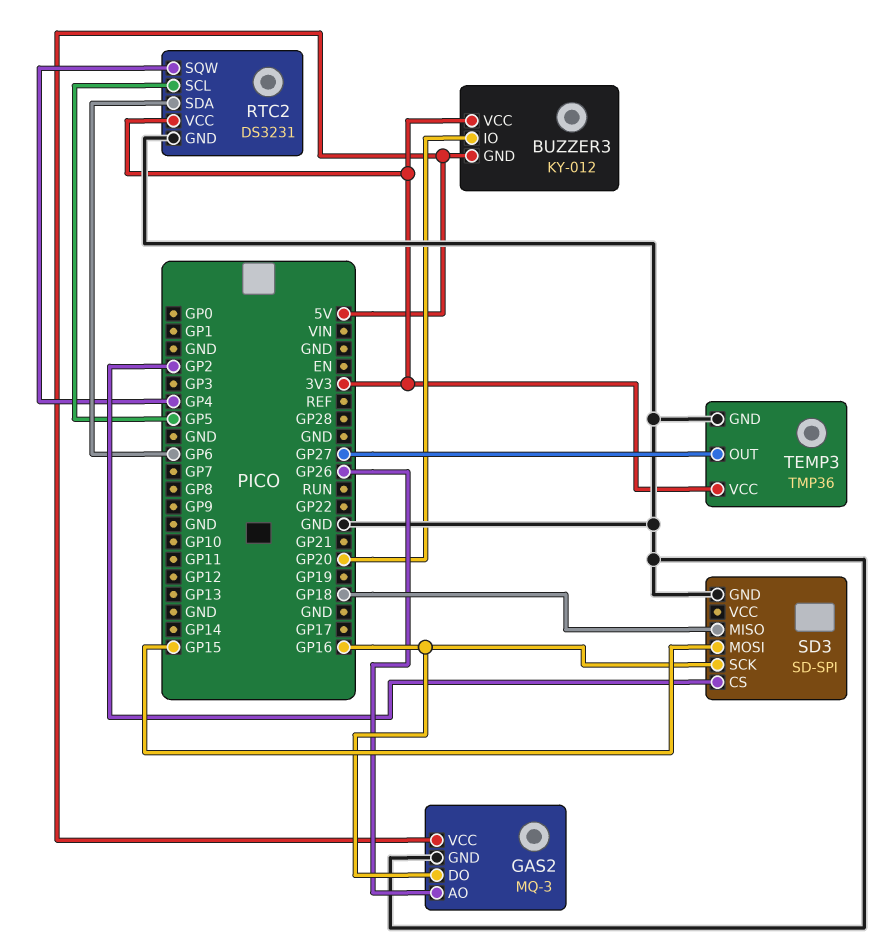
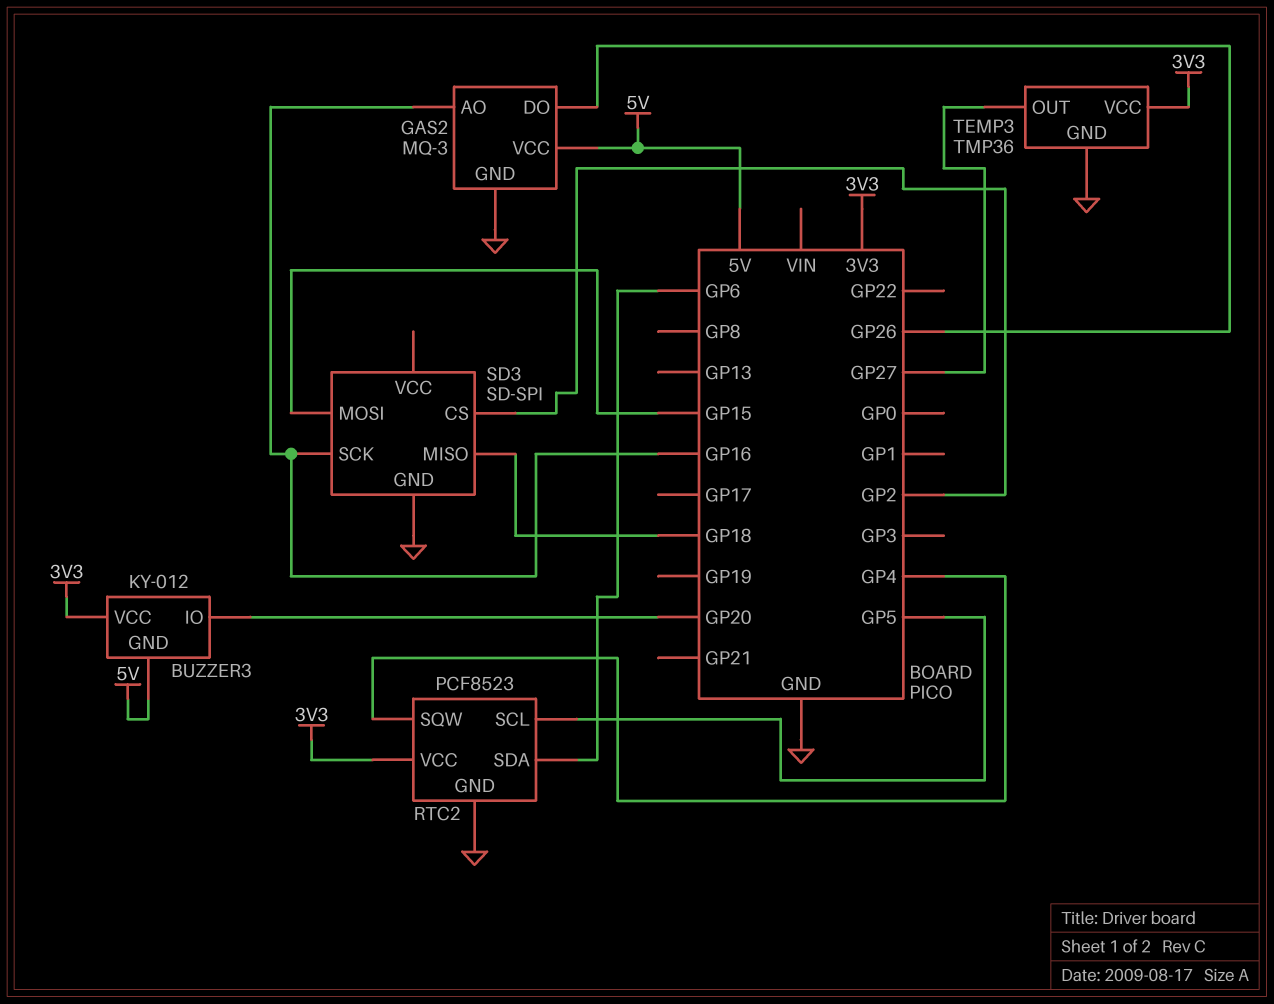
GAS2 pin AO: GP26 -> GP16
GAS2 pin DO: GP16 -> GP26
RTC2: DS3231 -> PCF8523

